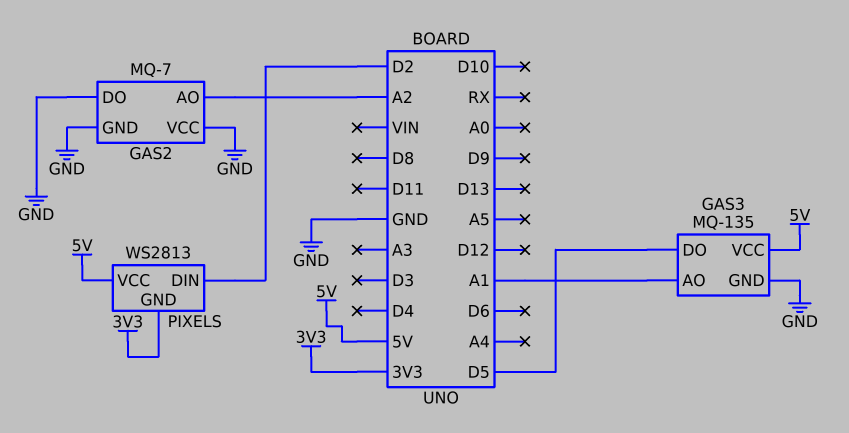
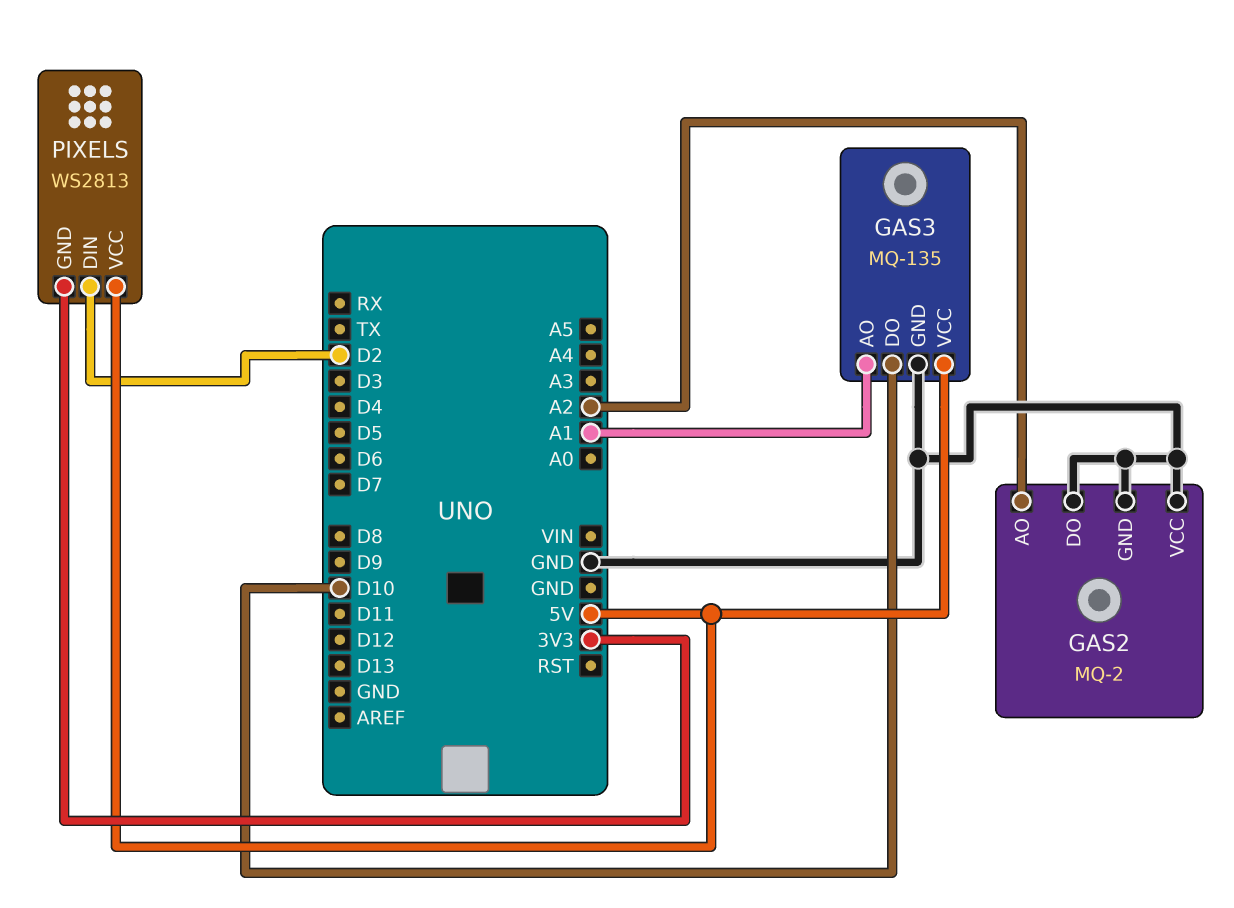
GAS2: MQ-7 -> MQ-2
GAS3 pin DO: D5 -> D10

